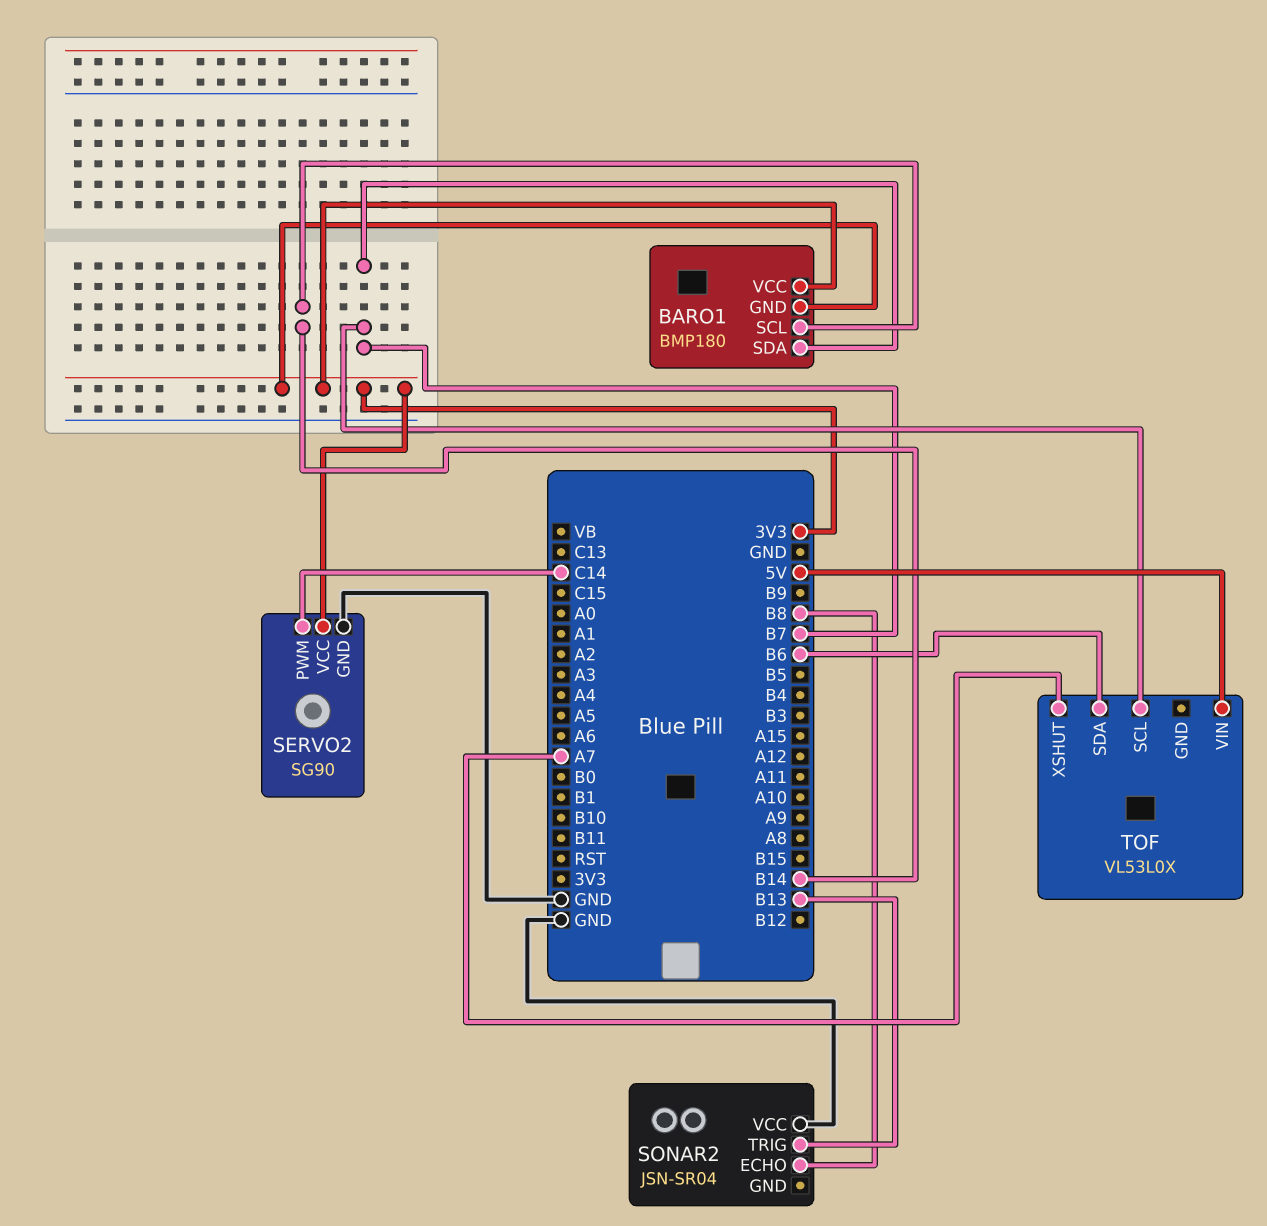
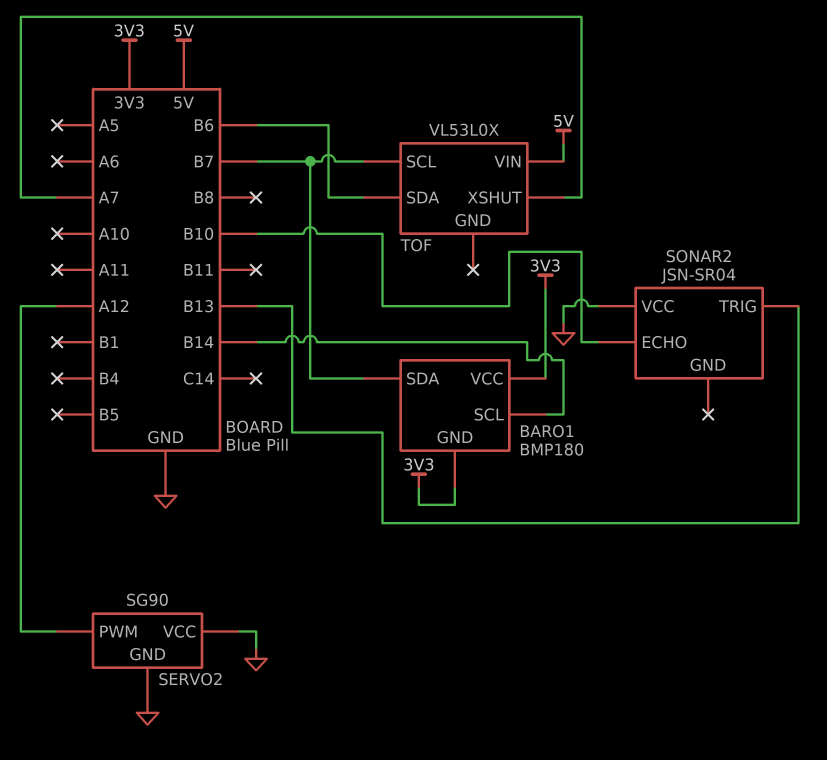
SERVO2 pin PWM: C14 -> A12
SERVO2 pin VCC: 3V3 -> GND
SONAR2 pin ECHO: B8 -> B10

